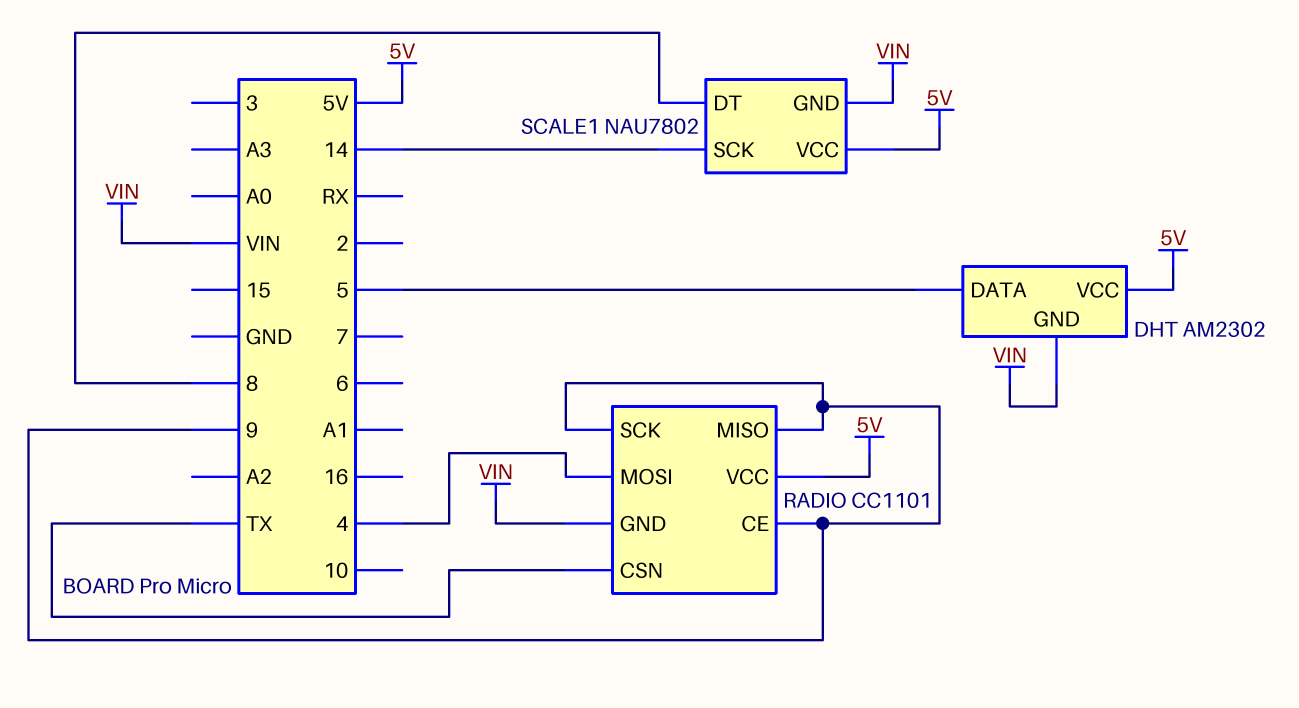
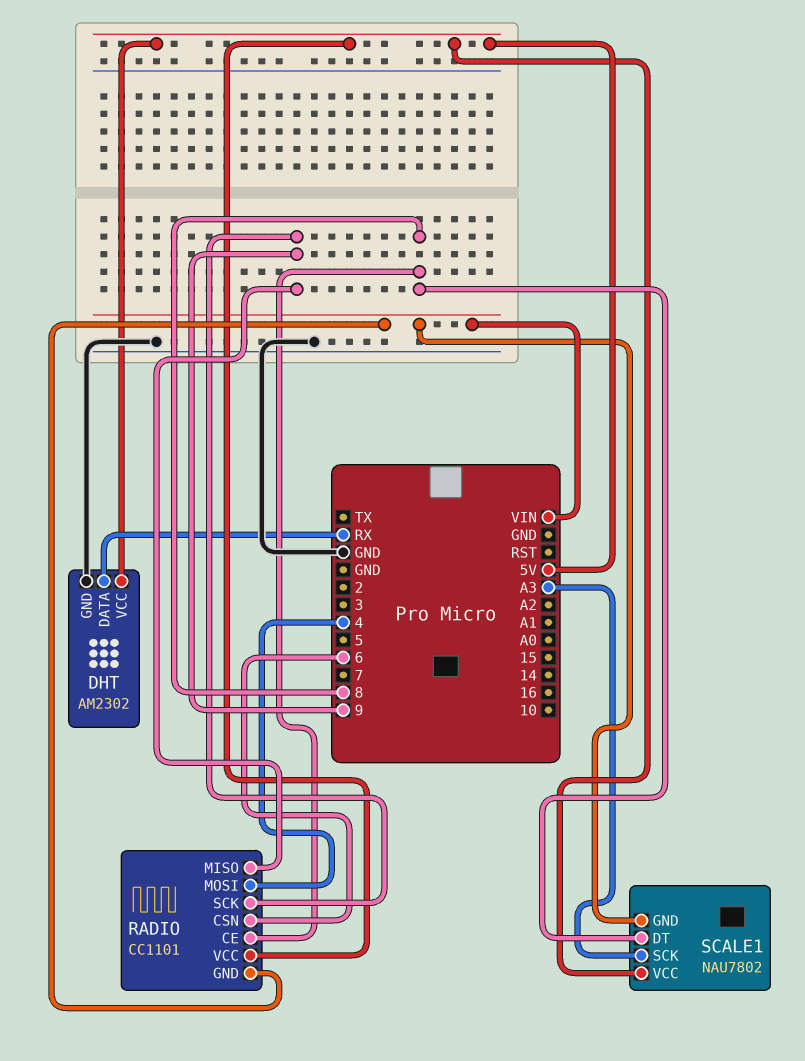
DHT pin DATA: 5 -> RX
DHT pin GND: VIN -> GND
RADIO pin CE: 9 -> 8
RADIO pin CSN: TX -> 6
SCALE1 pin SCK: 14 -> A3

